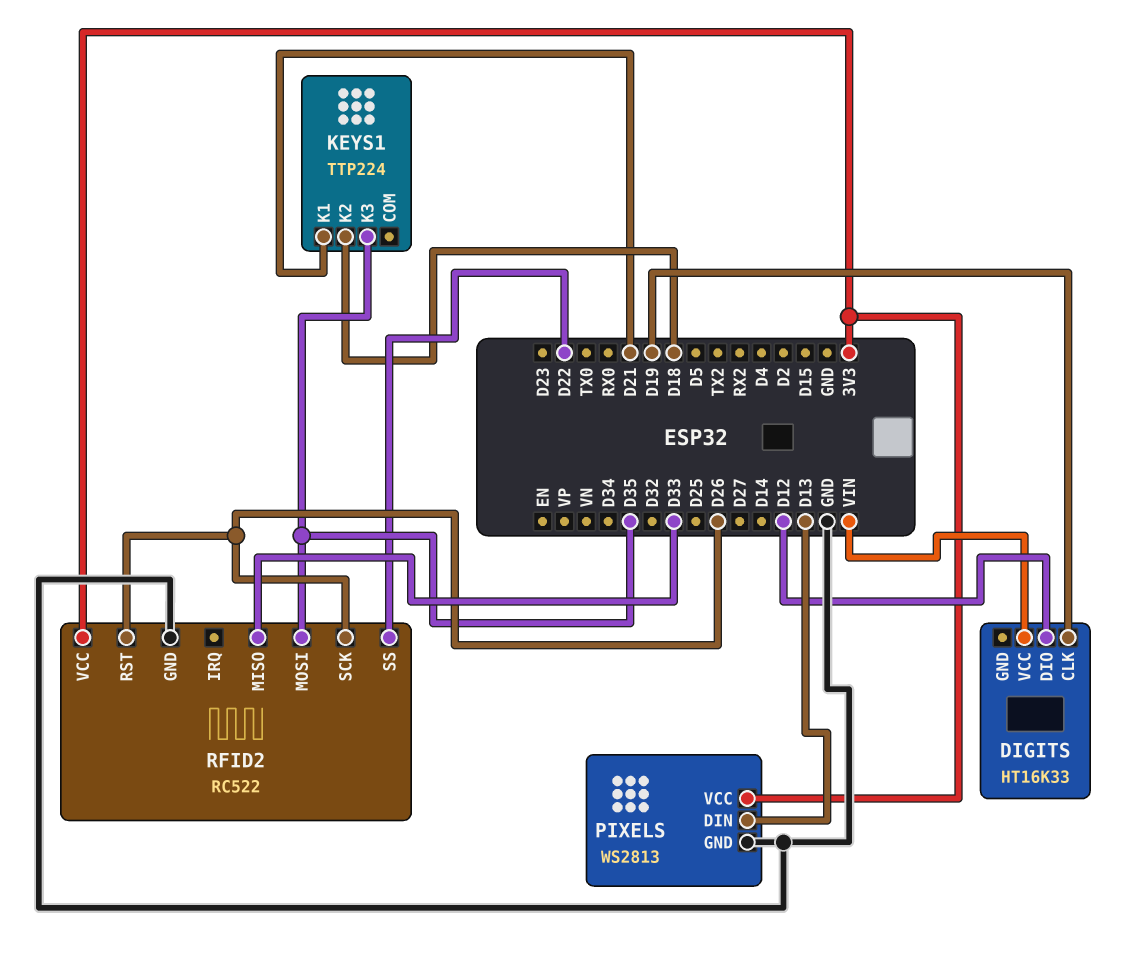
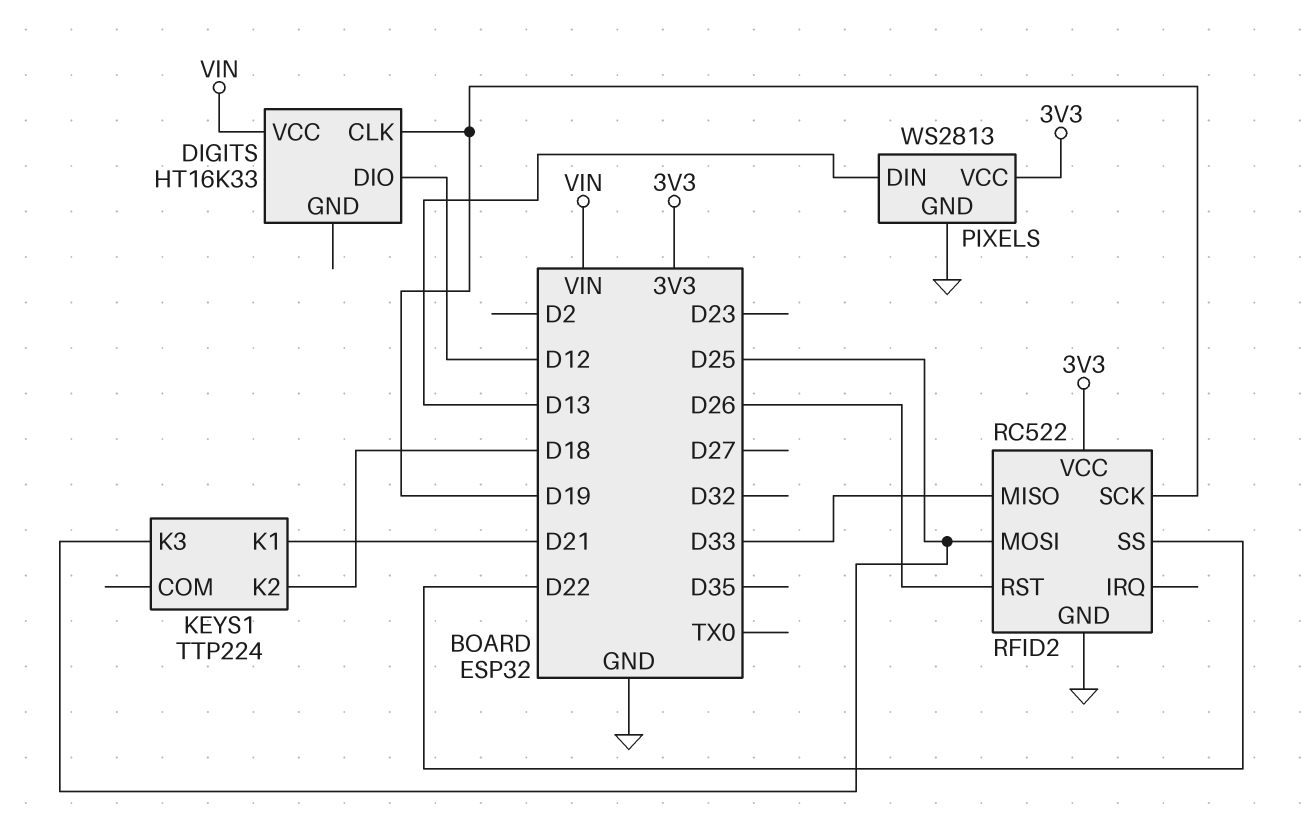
KEYS1 pin K3: D35 -> D25
RFID2 pin MOSI: D35 -> D25
RFID2 pin SCK: D26 -> D19

